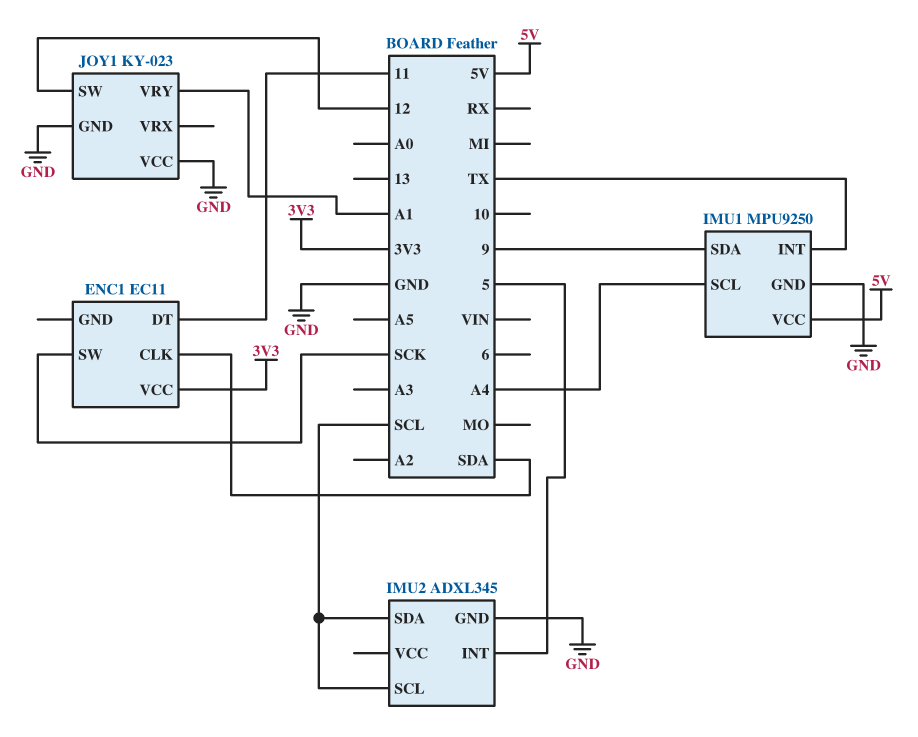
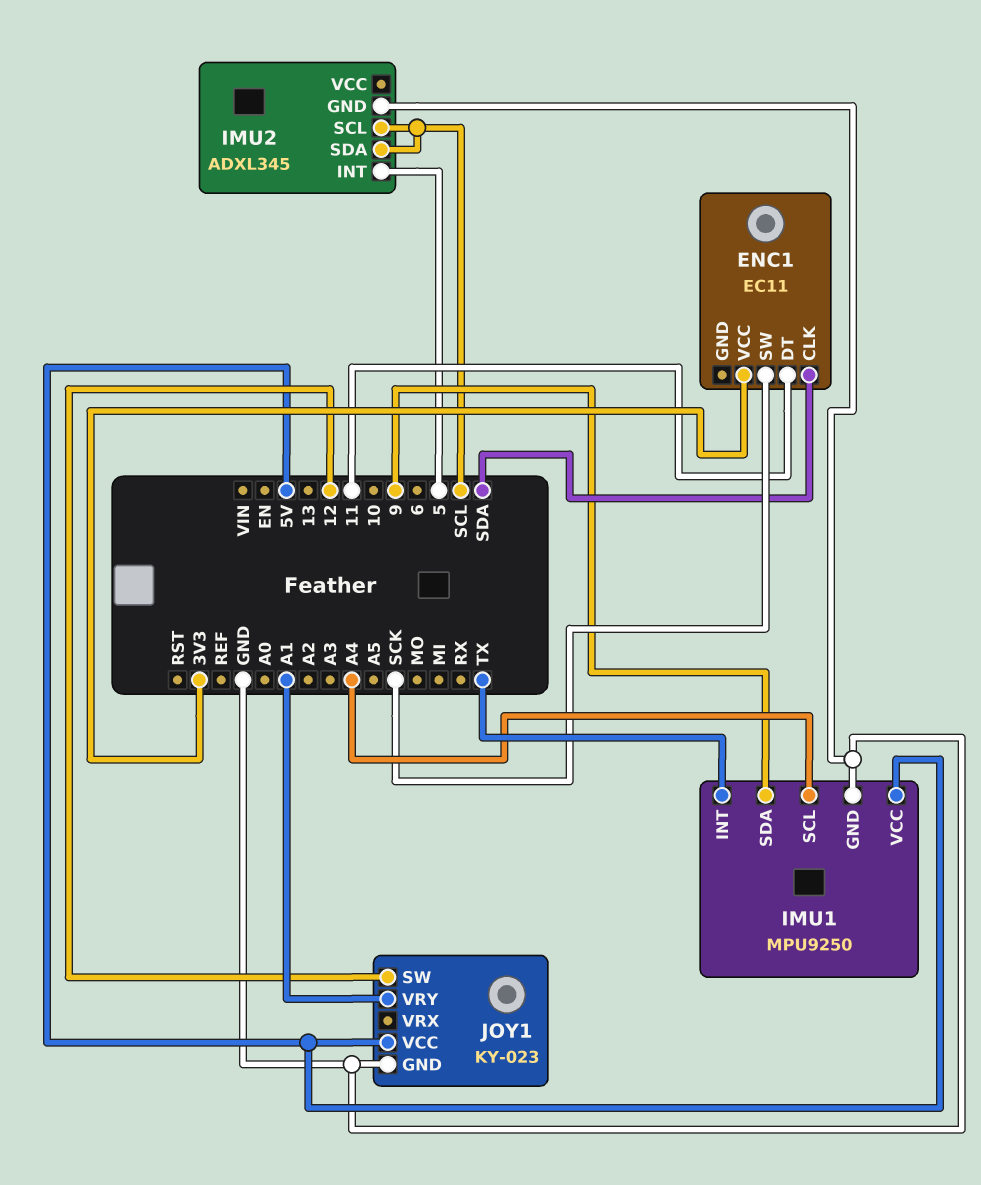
JOY1 pin VCC: GND -> 5V

